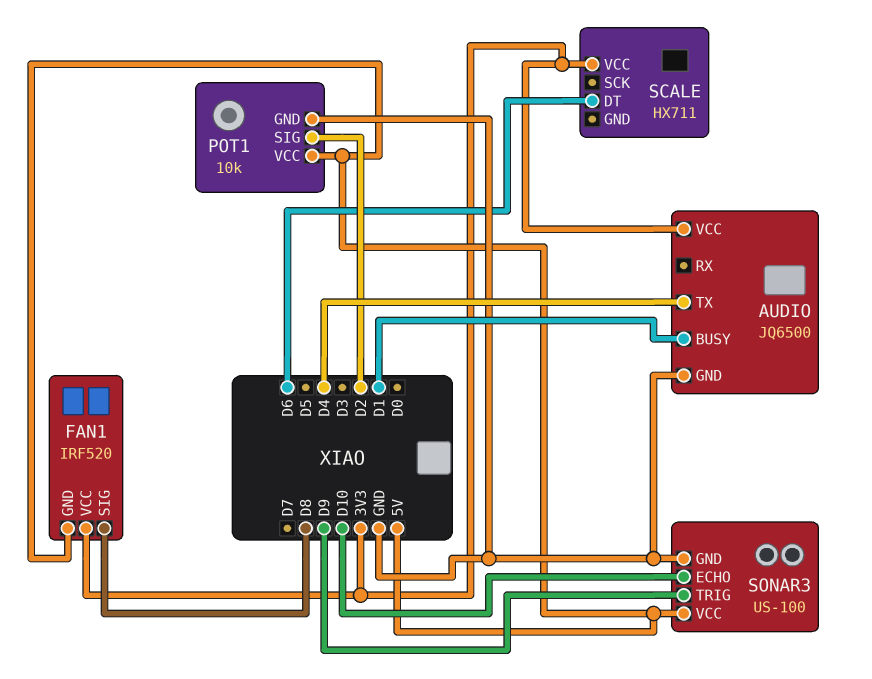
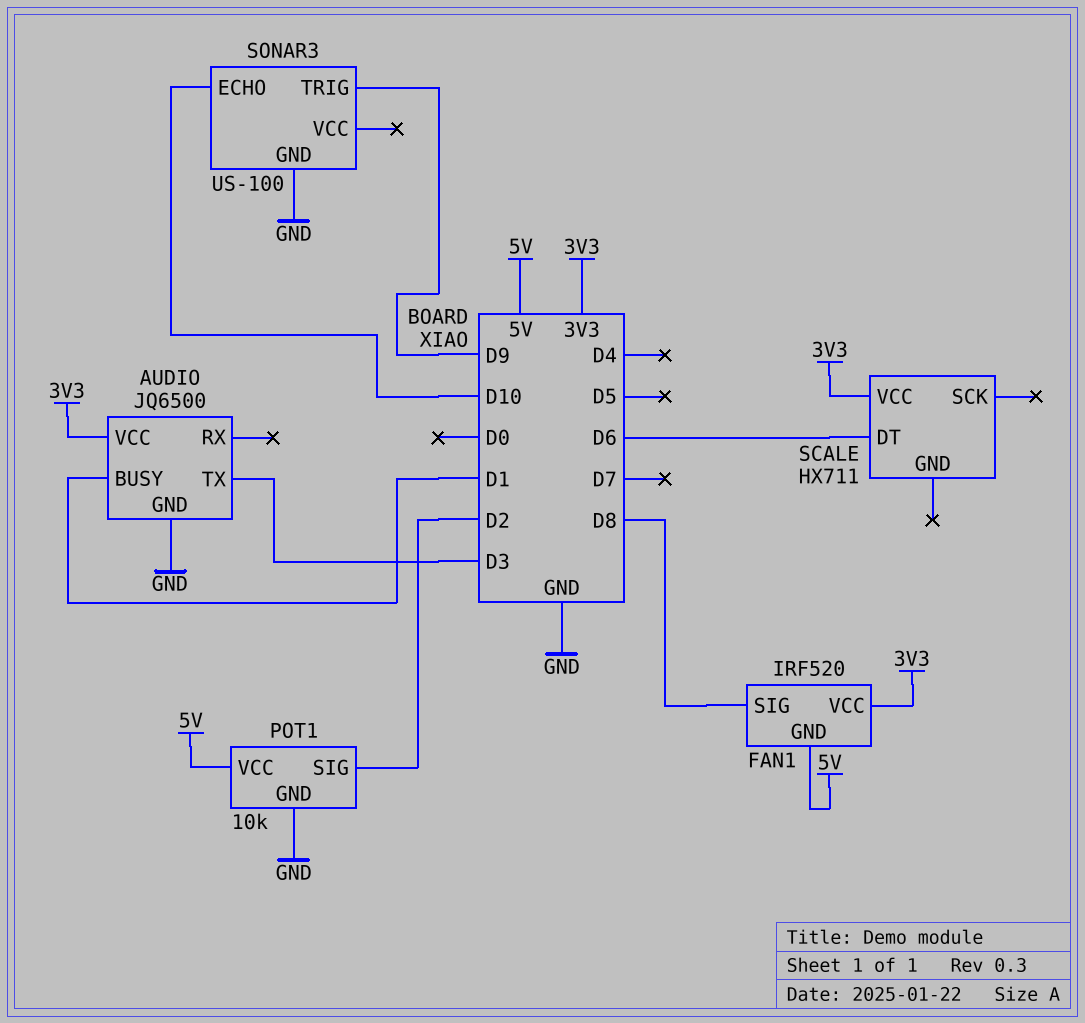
AUDIO pin TX: D4 -> D3
SONAR3 pin VCC: 5V -> none

